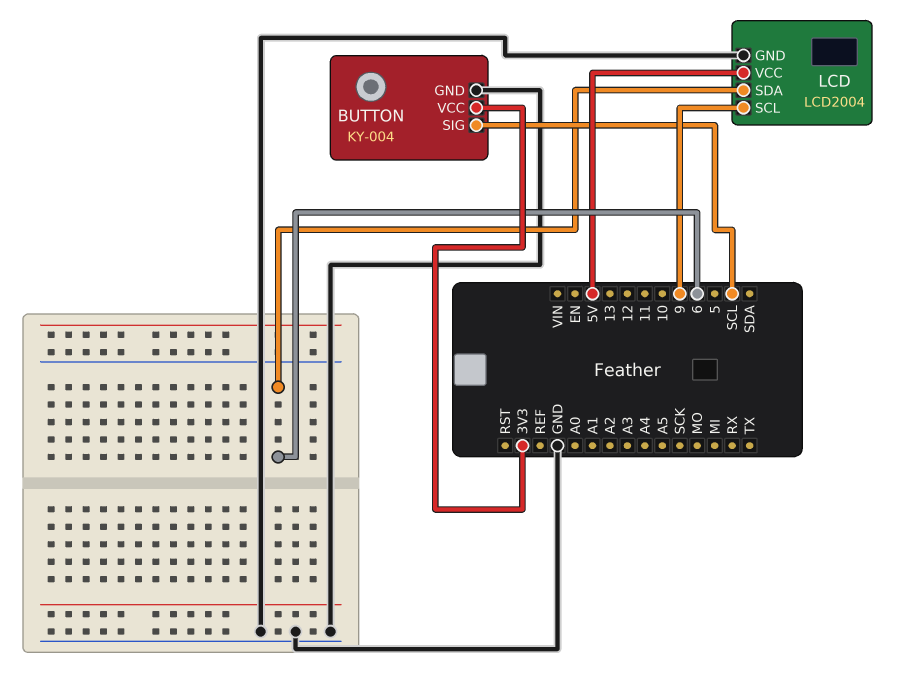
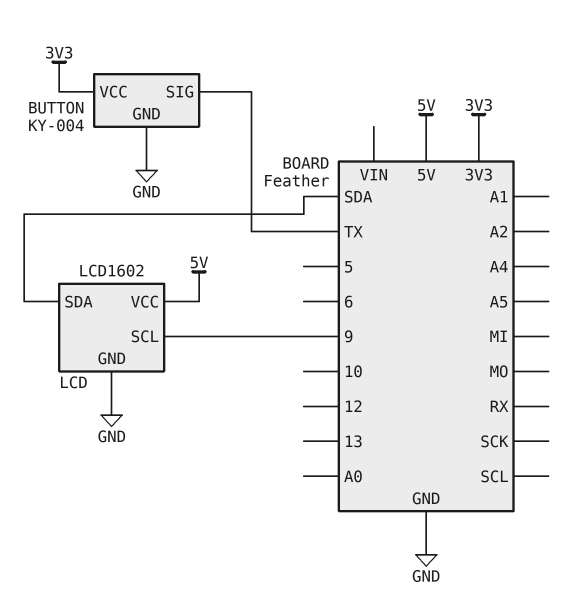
BUTTON pin SIG: SCL -> TX
LCD: LCD2004 -> LCD1602
LCD pin SDA: 6 -> SDA

